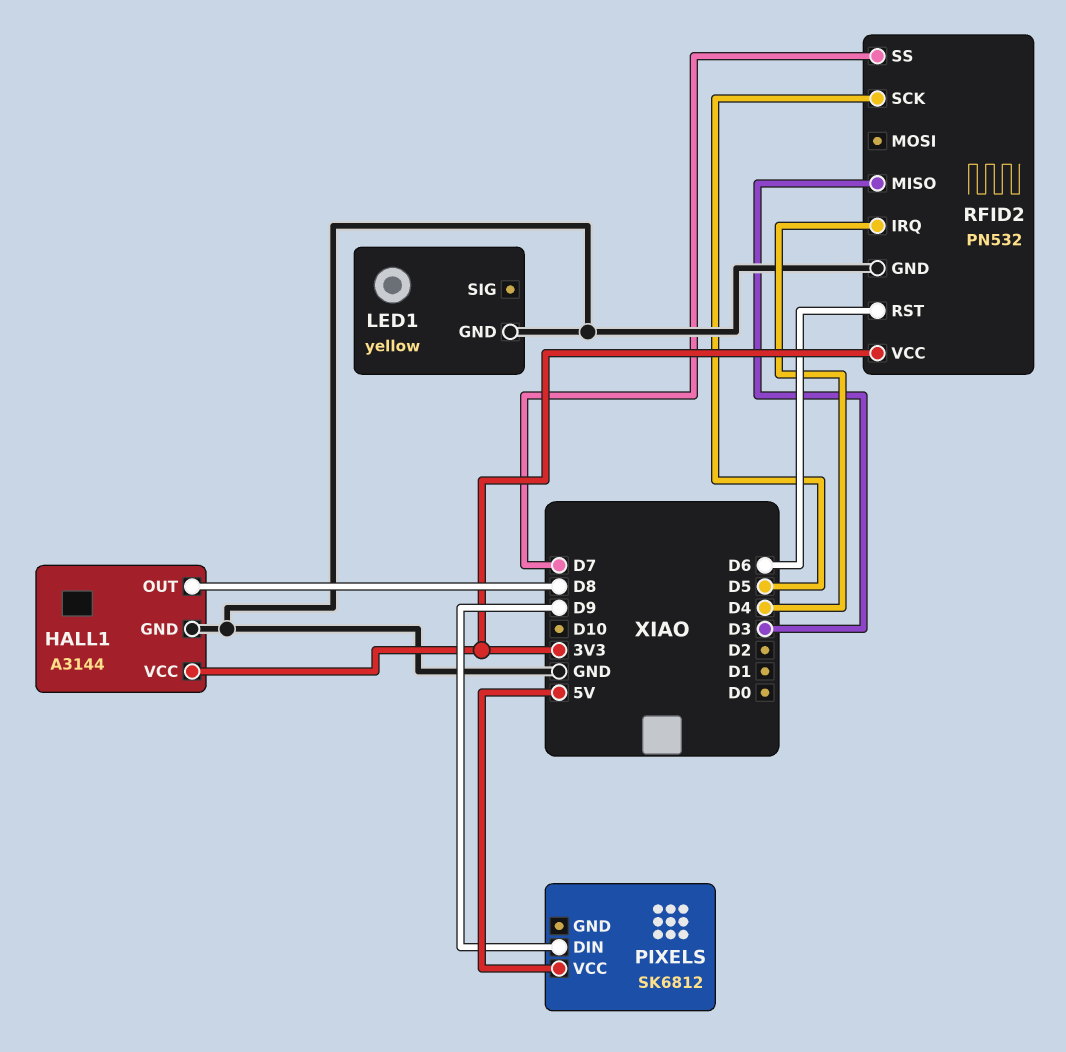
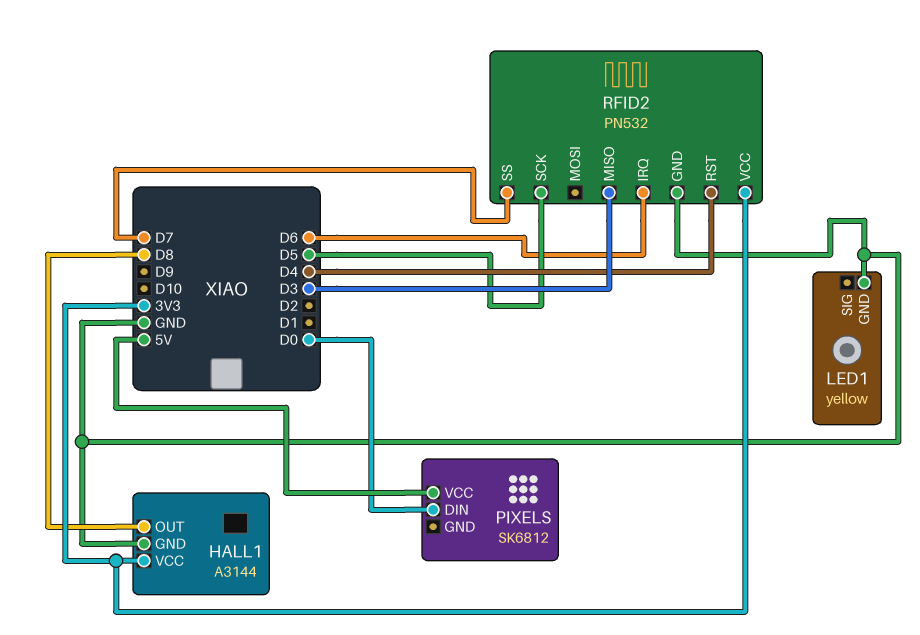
PIXELS pin DIN: D9 -> D0
RFID2 pin IRQ: D4 -> D6
RFID2 pin RST: D6 -> D4

